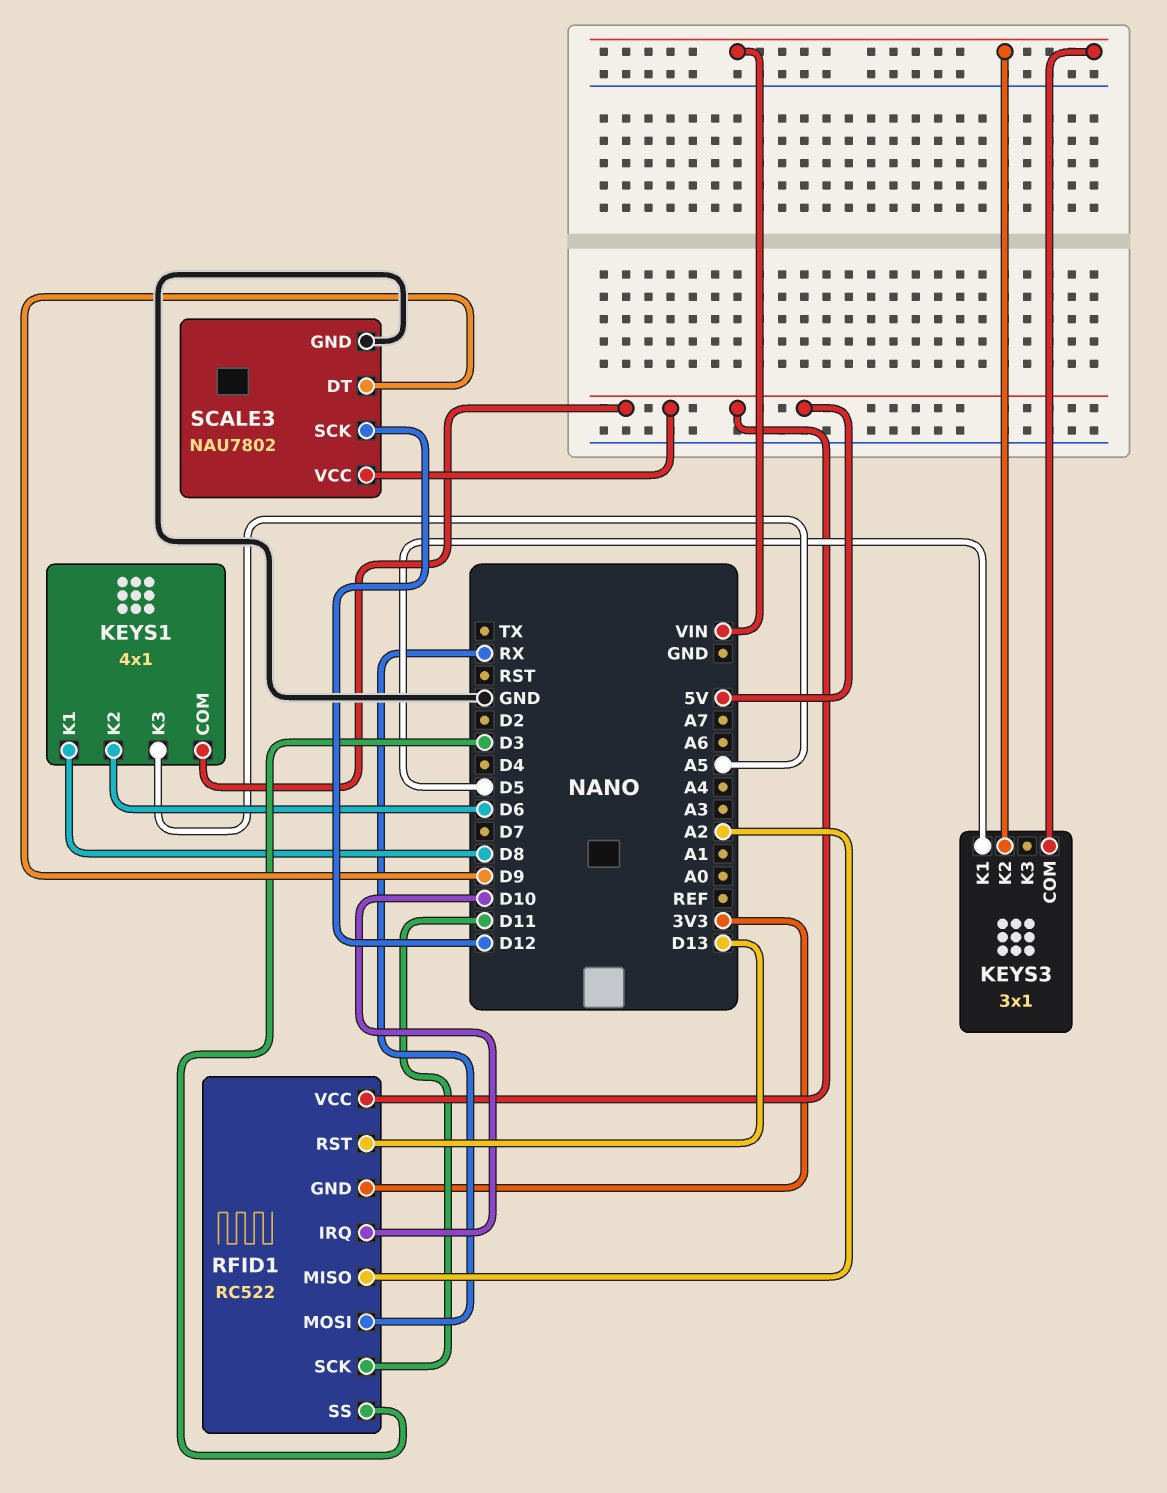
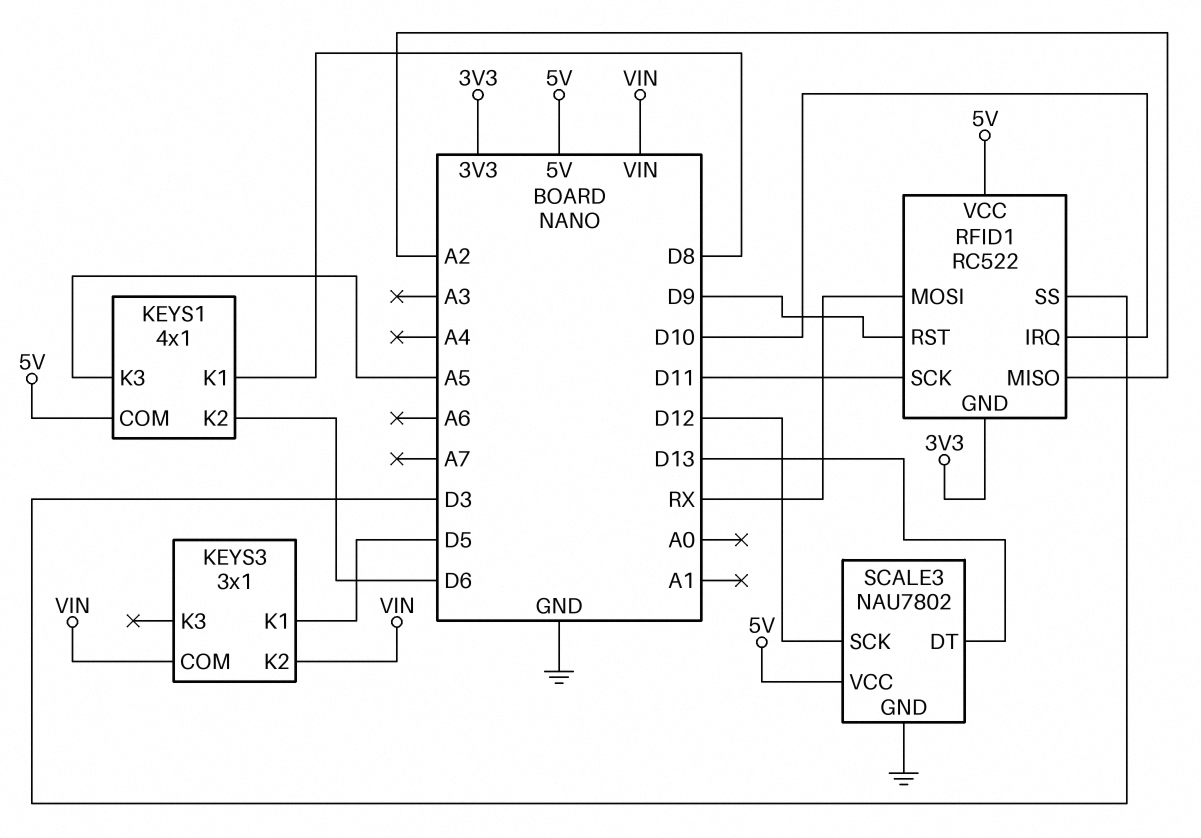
RFID1 pin RST: D13 -> D9
SCALE3 pin DT: D9 -> D13

